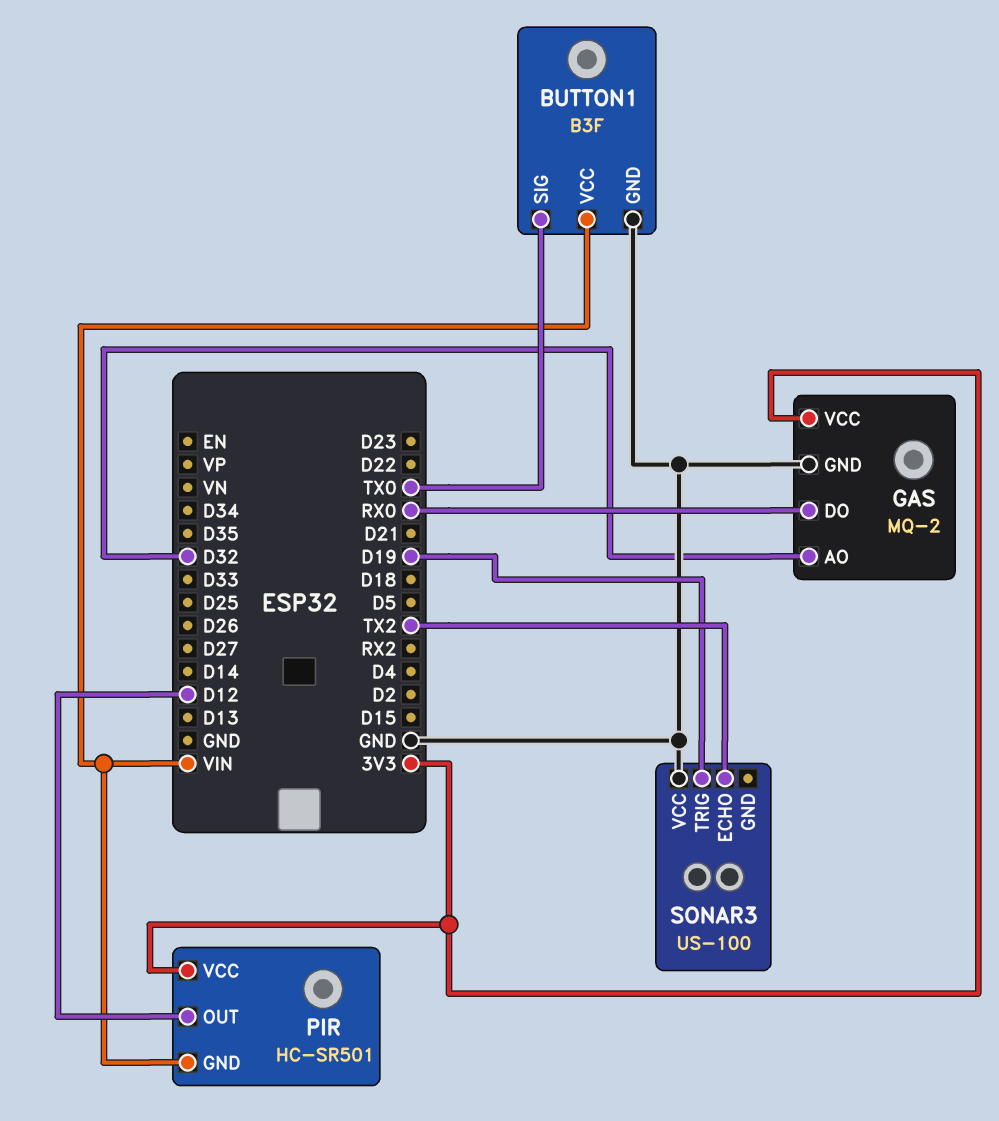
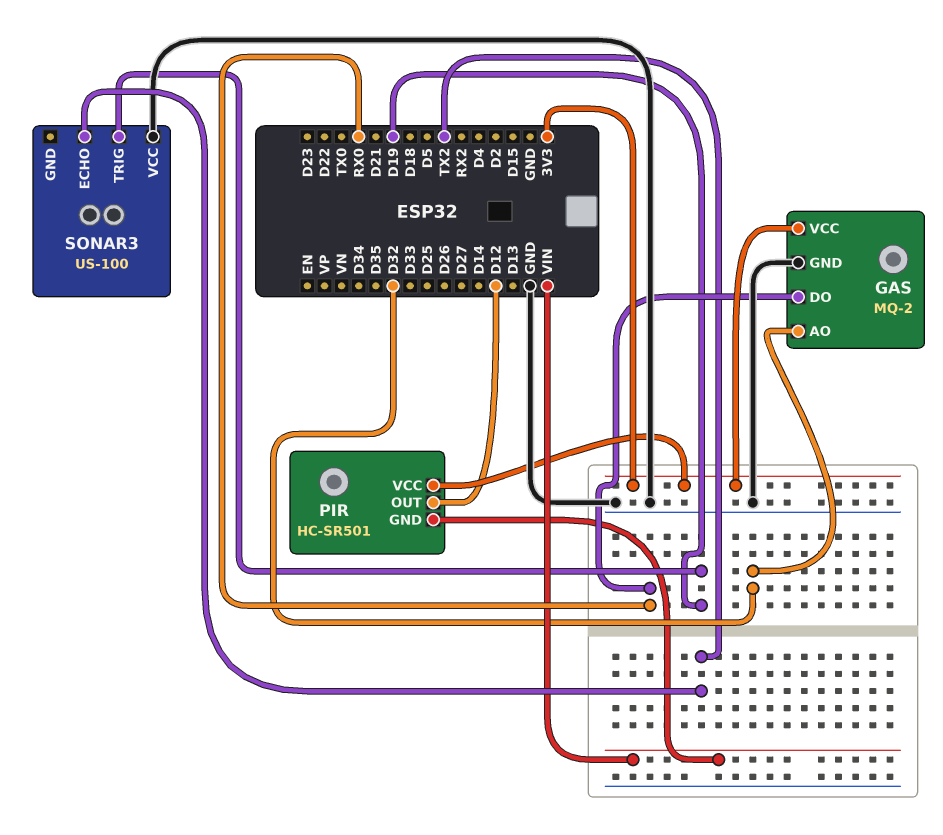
BUTTON1: B3F -> none
BUTTON1 pin GND: GND -> none
BUTTON1 pin SIG: TX0 -> none
BUTTON1 pin VCC: VIN -> none

